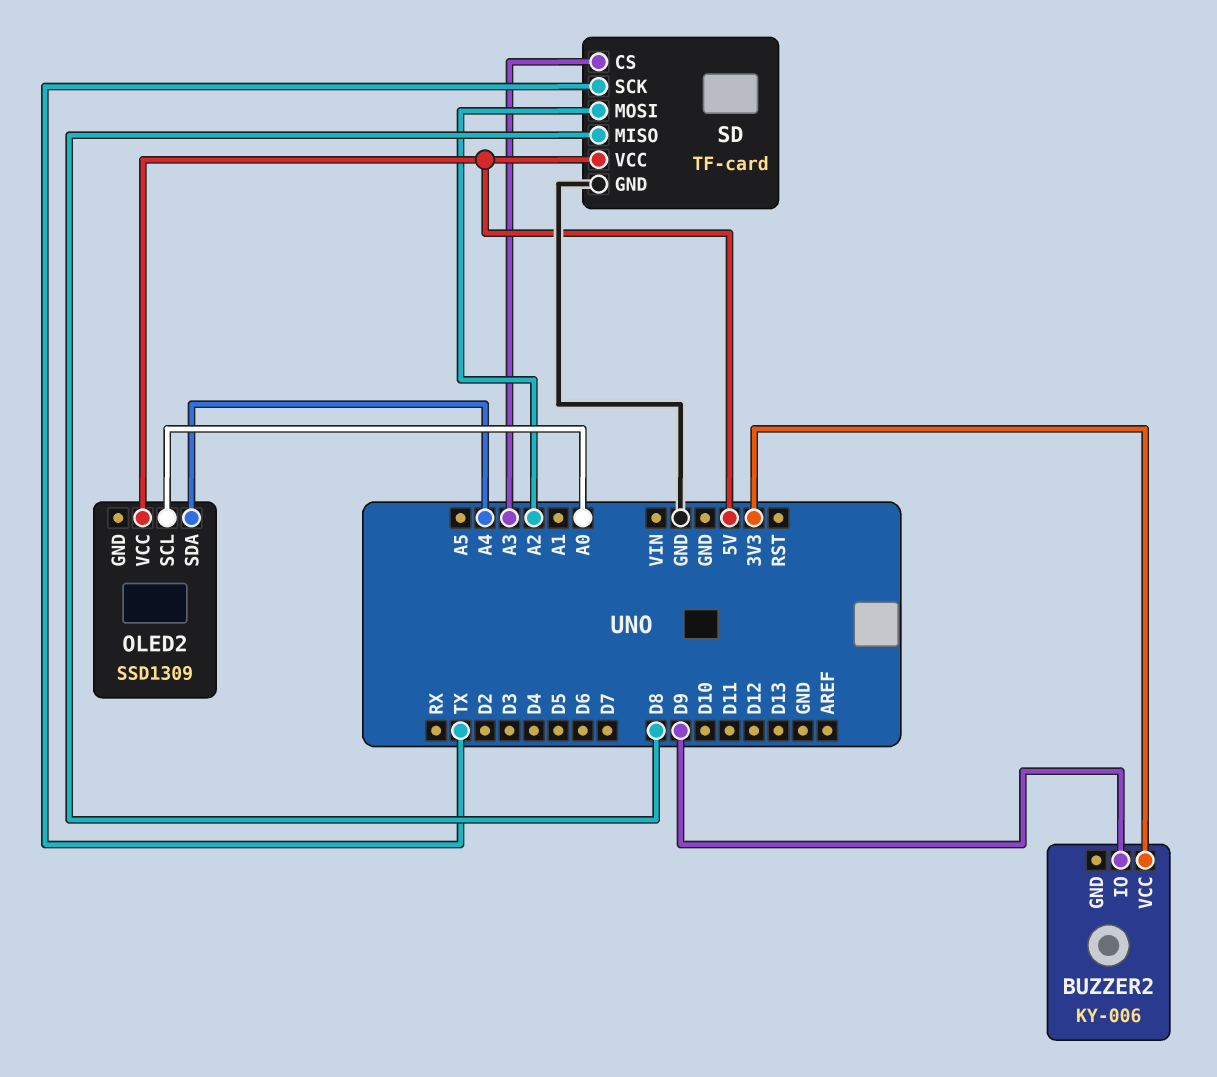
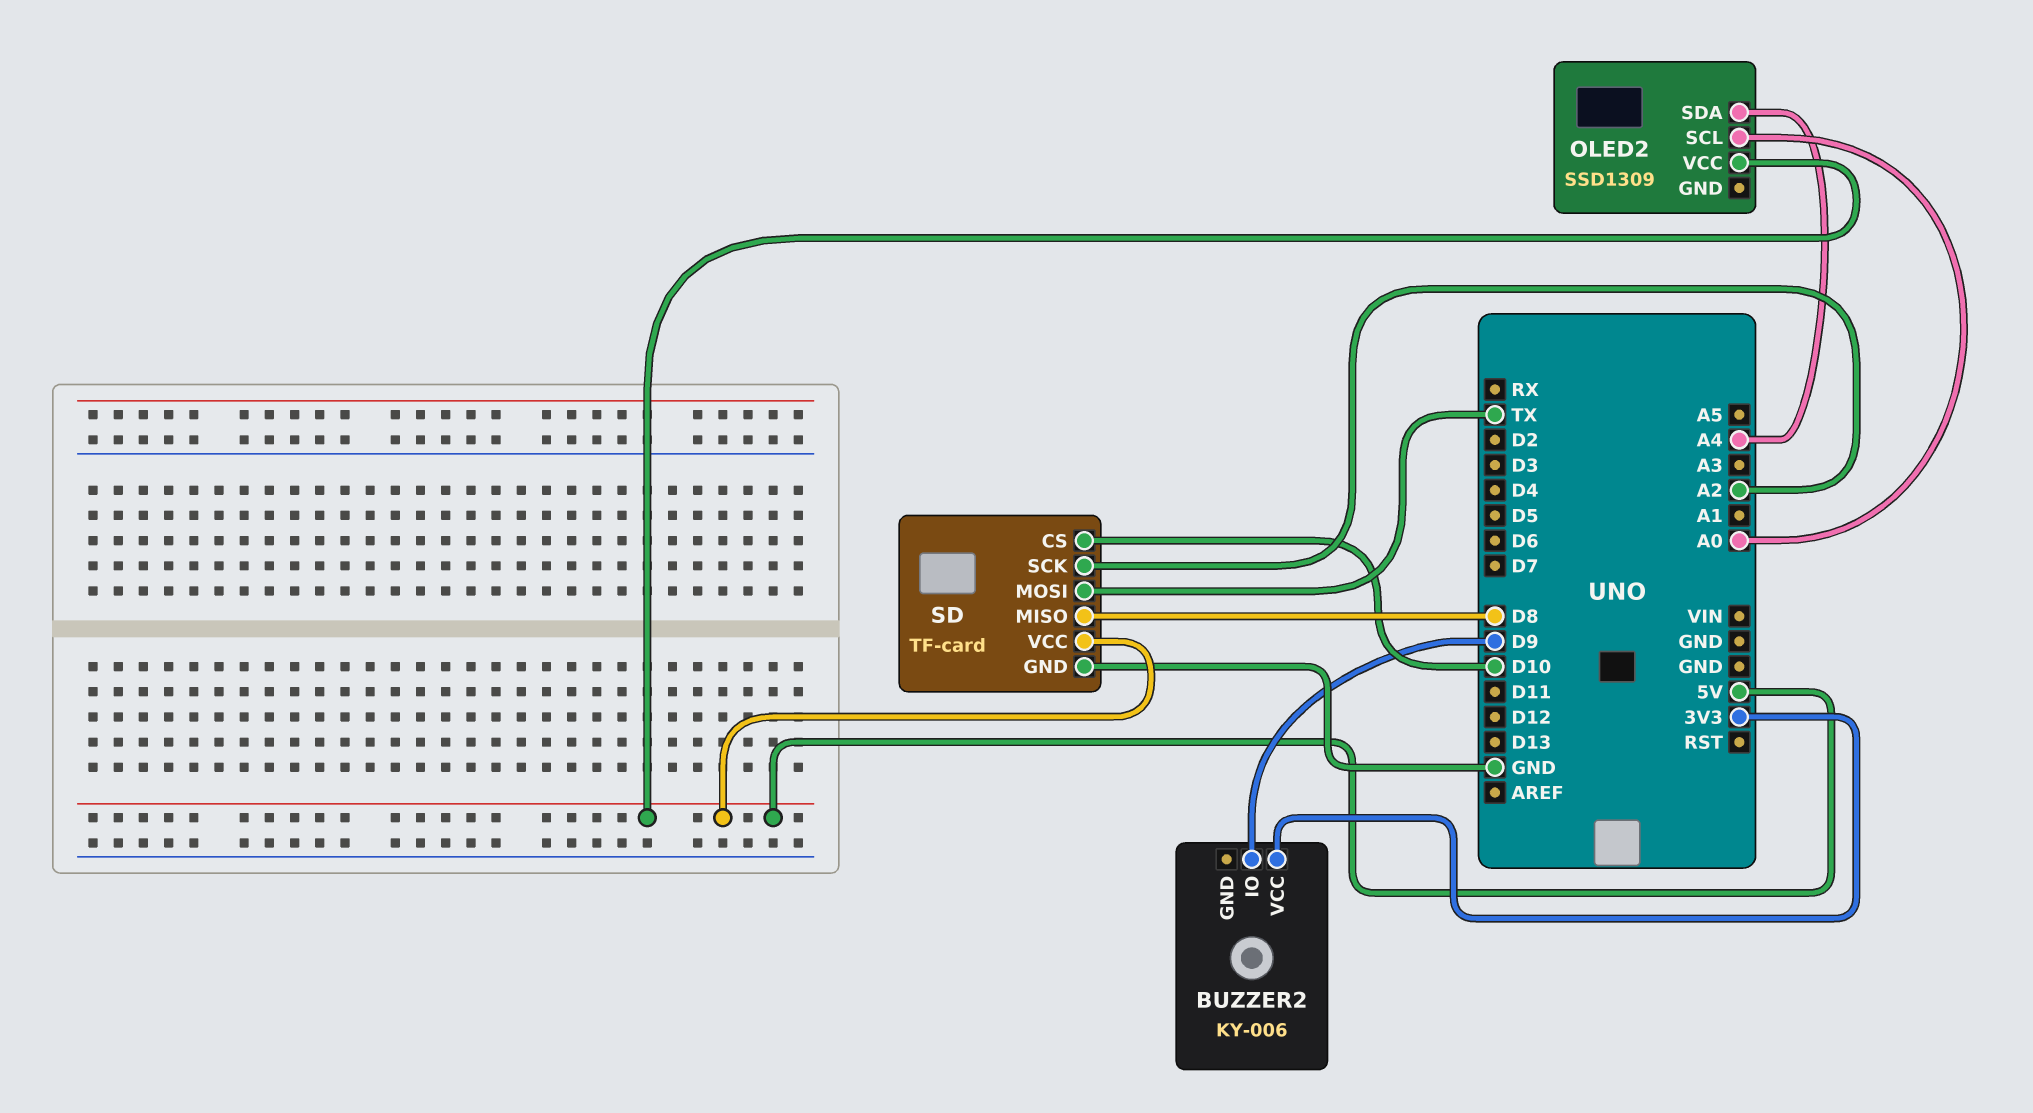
SD pin CS: A3 -> D10
SD pin MOSI: A2 -> TX
SD pin SCK: TX -> A2

